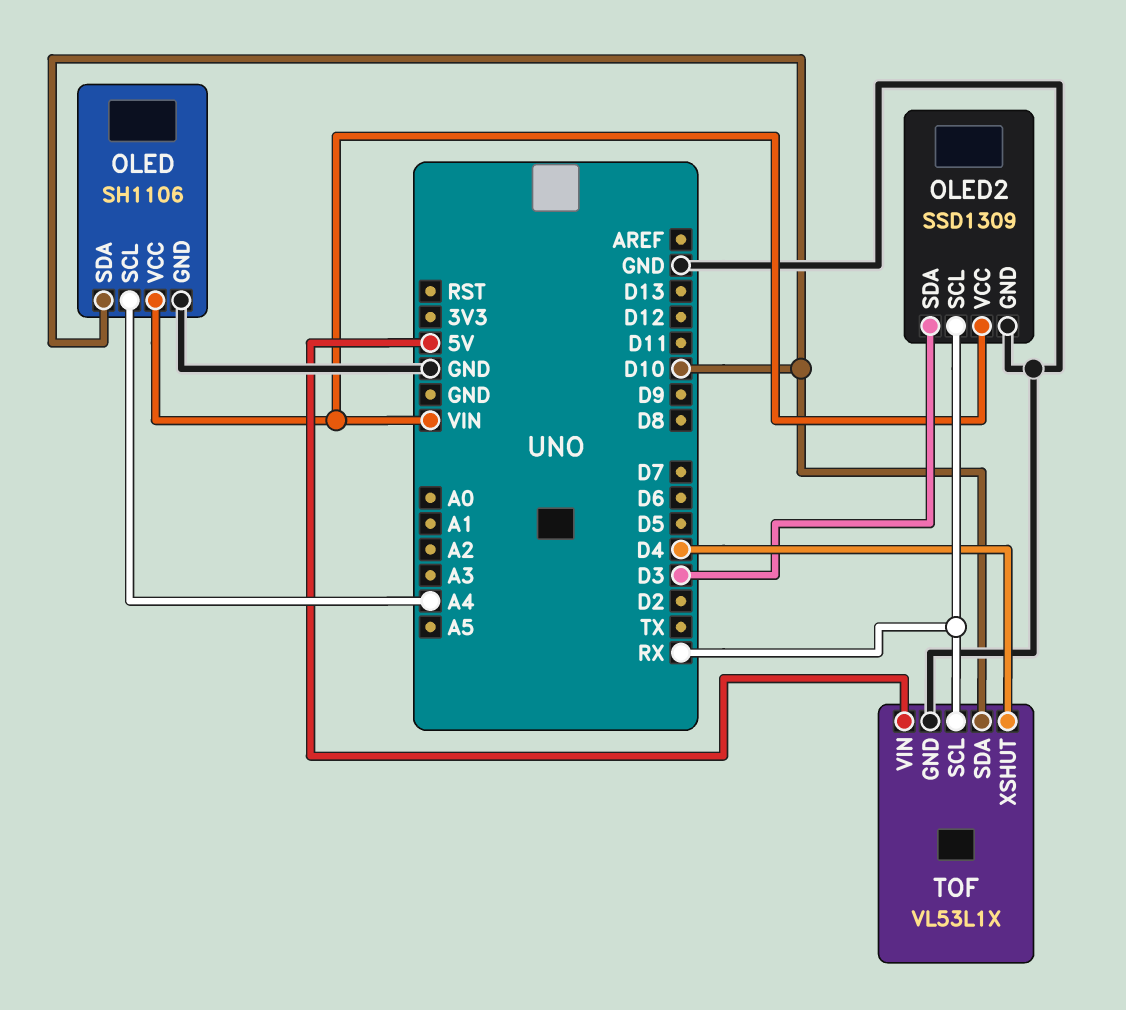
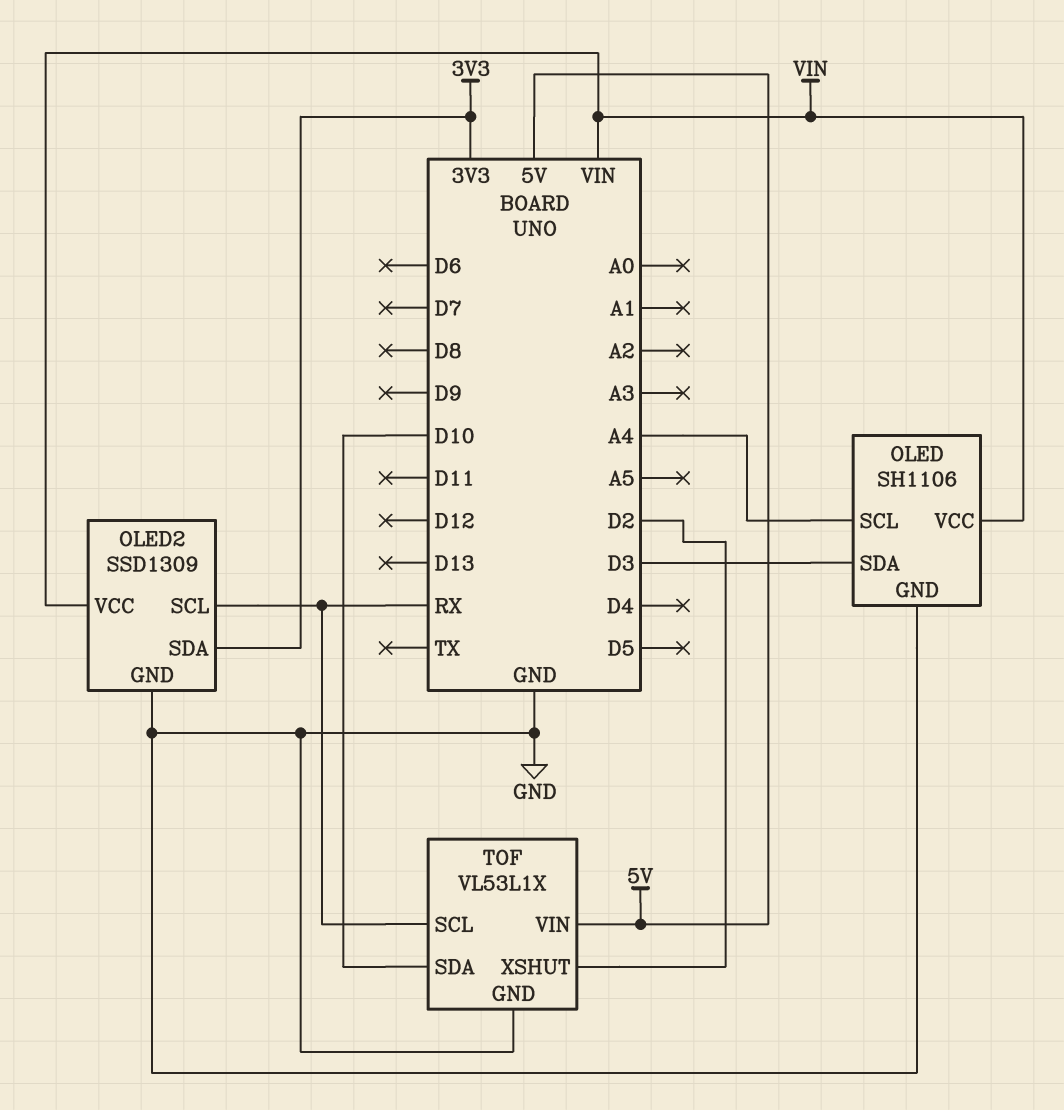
OLED pin SDA: D10 -> D3
OLED2 pin SDA: D3 -> 3V3
TOF pin XSHUT: D4 -> D2

